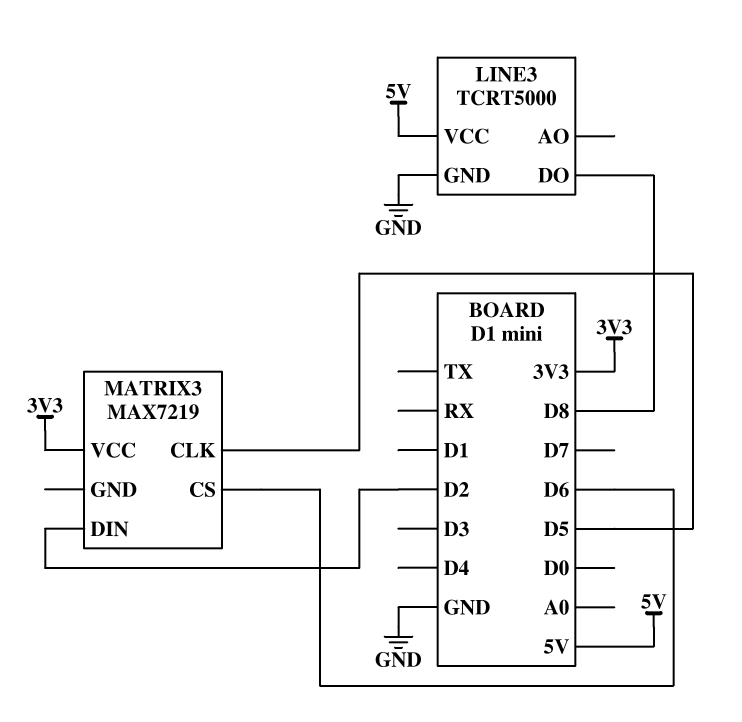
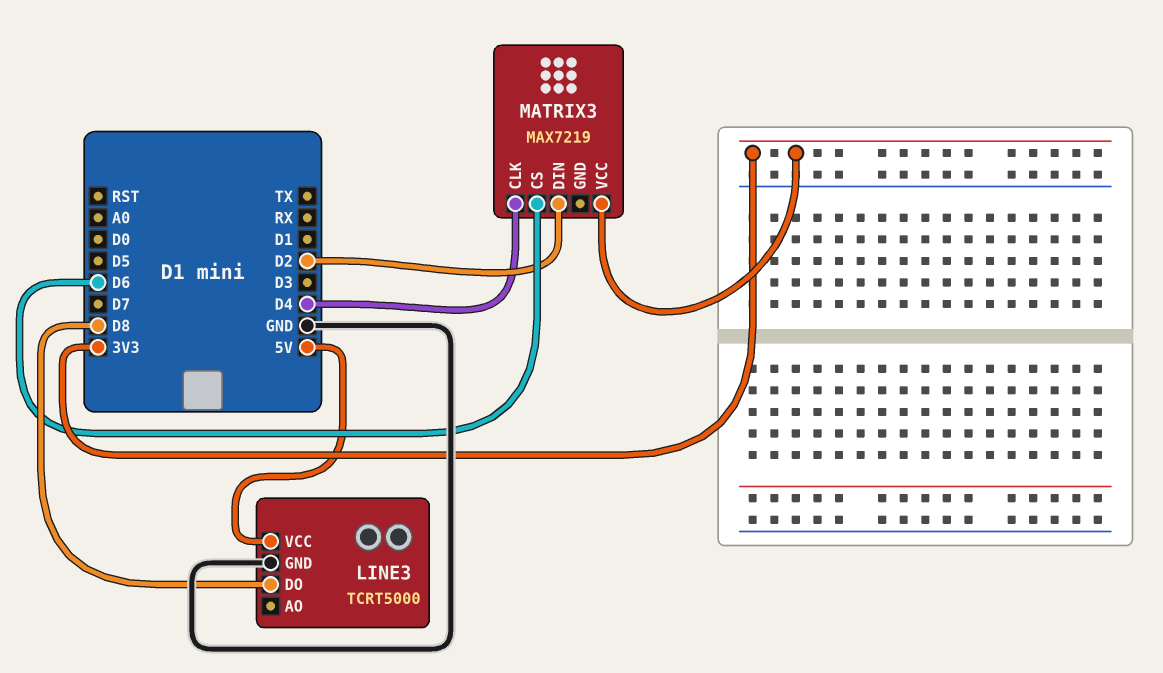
MATRIX3 pin CLK: D5 -> D4

